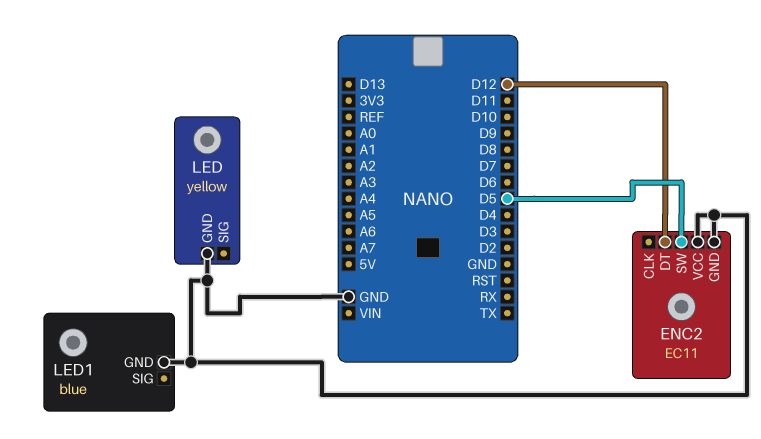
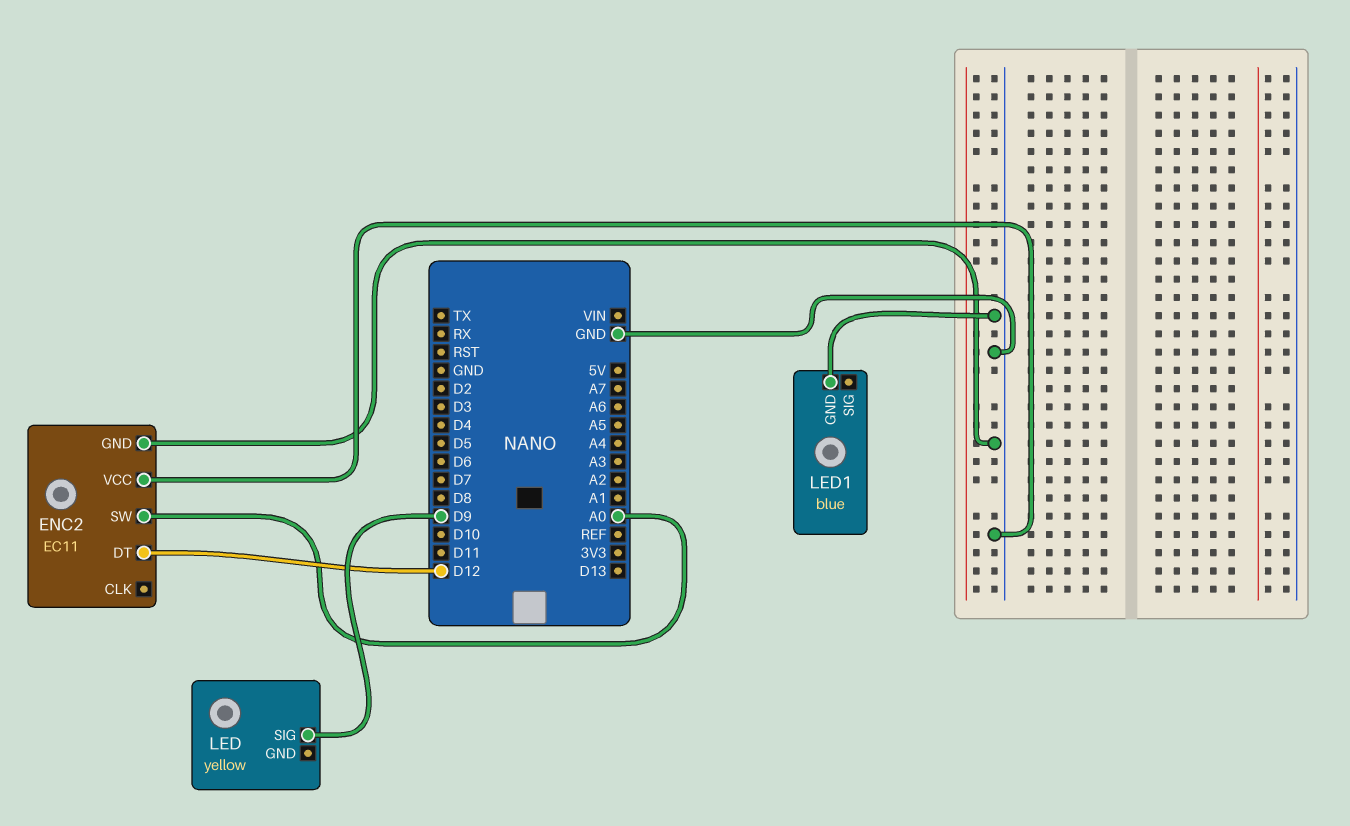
ENC2 pin SW: D5 -> A0
LED pin GND: GND -> none
LED pin SIG: none -> D9

